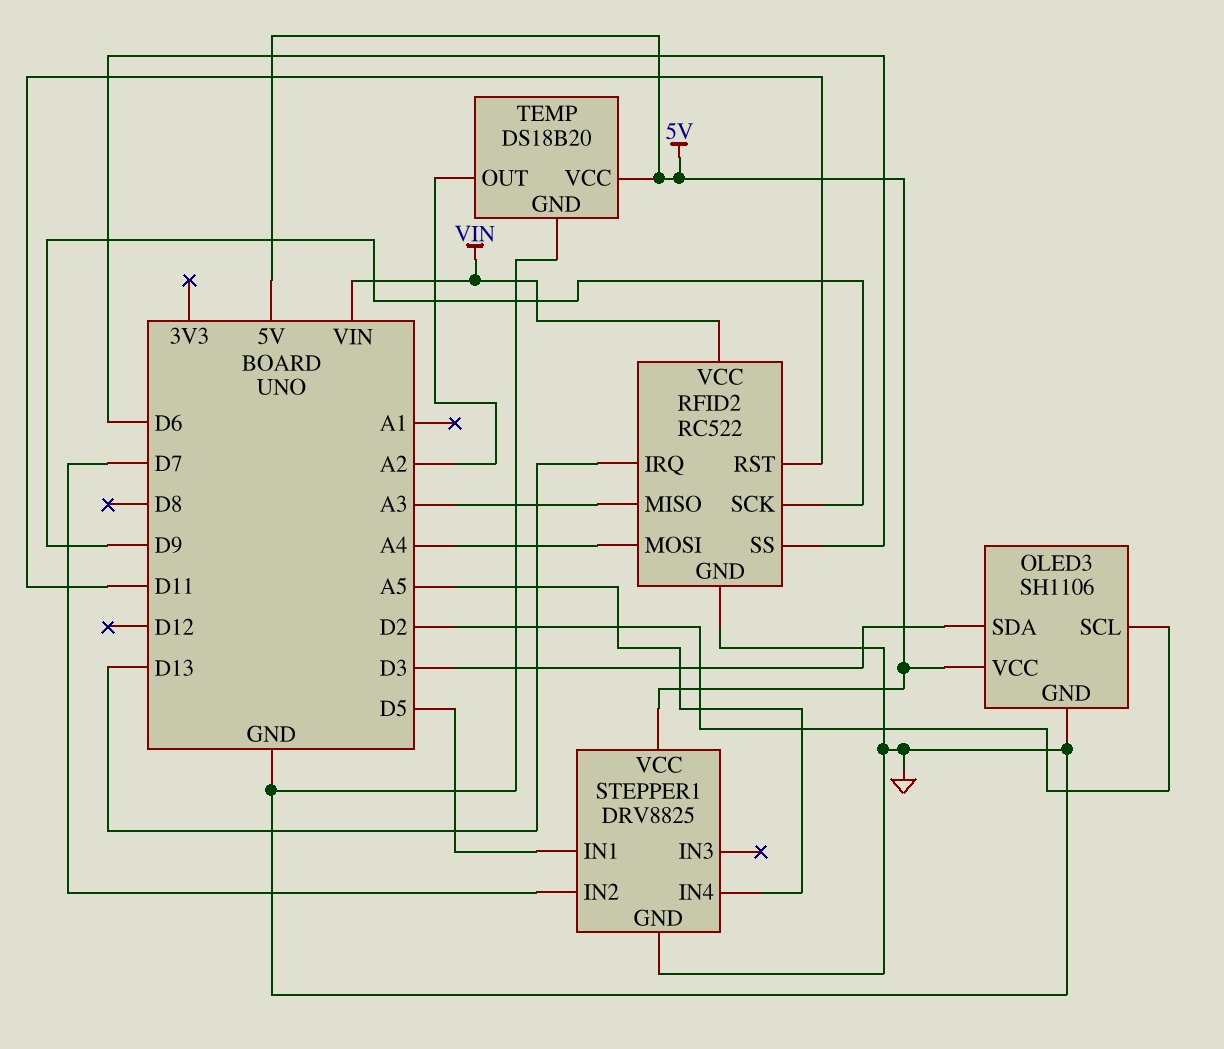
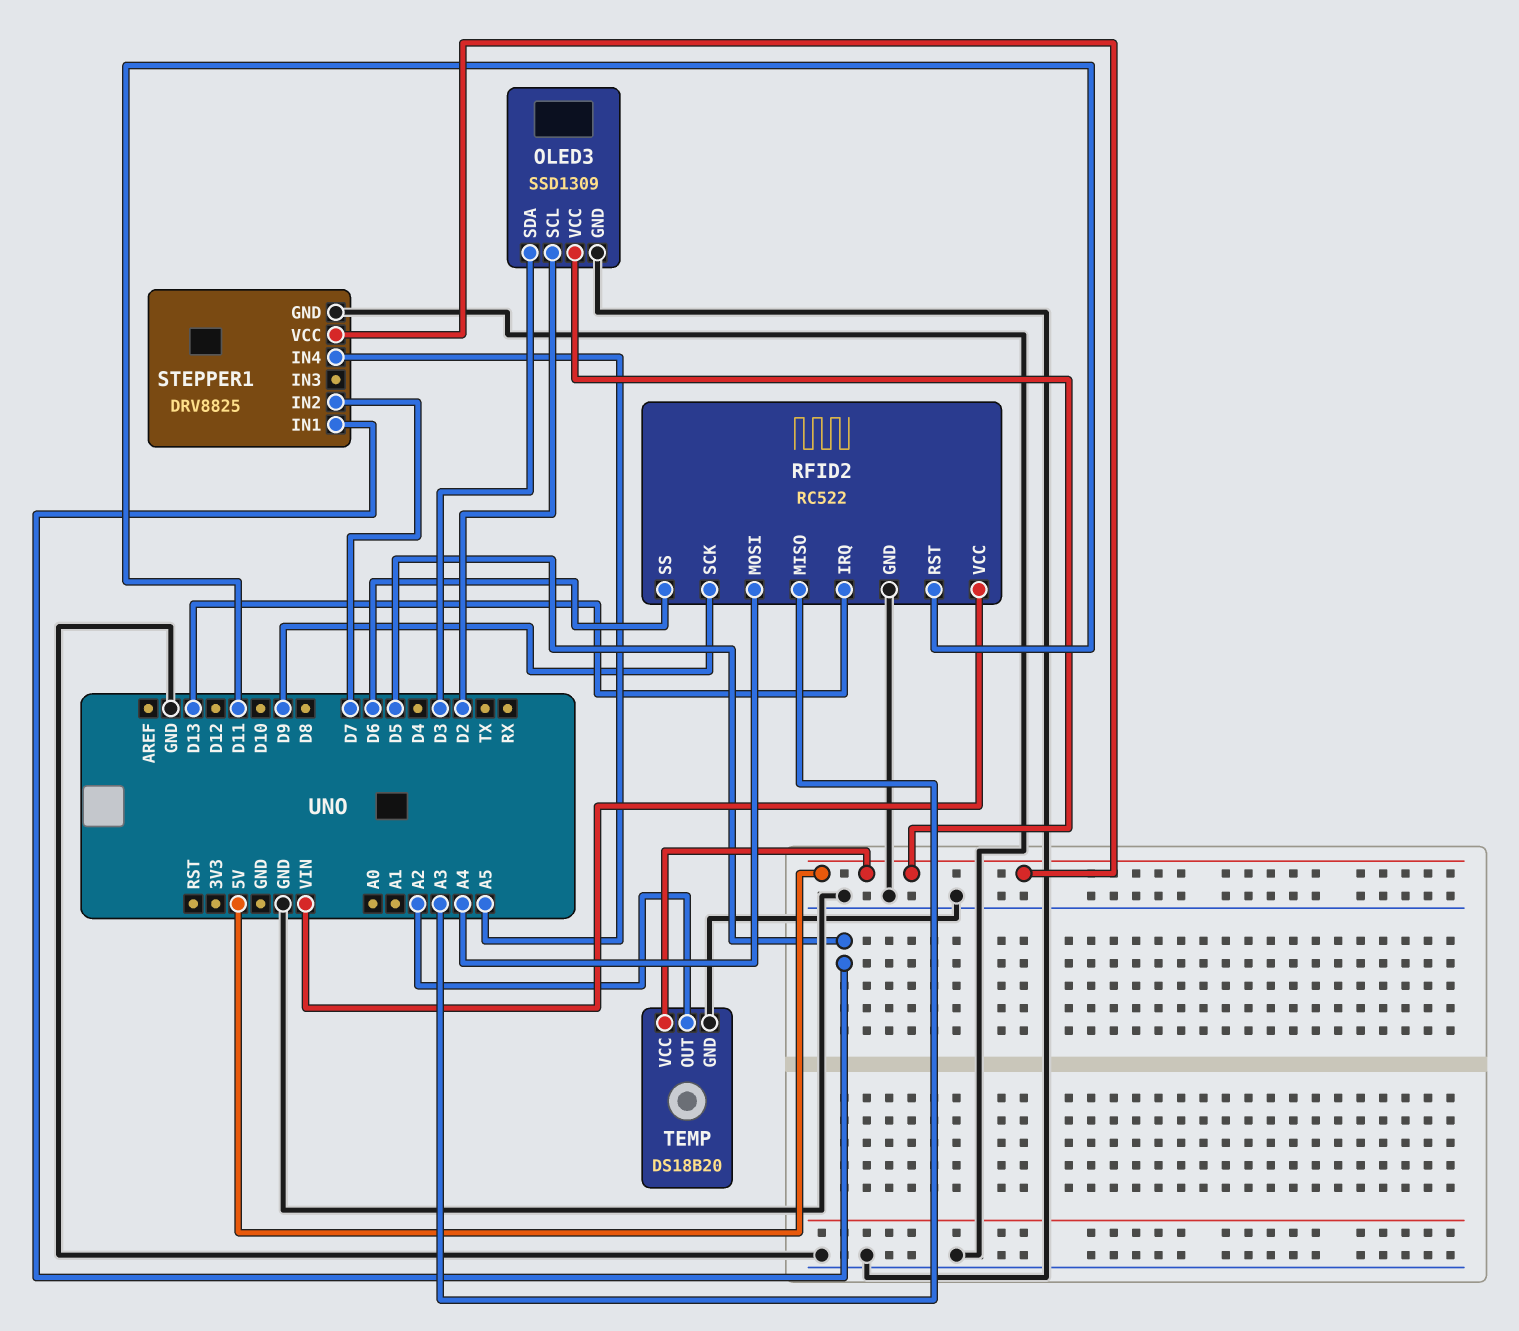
OLED3: SH1106 -> SSD1309

